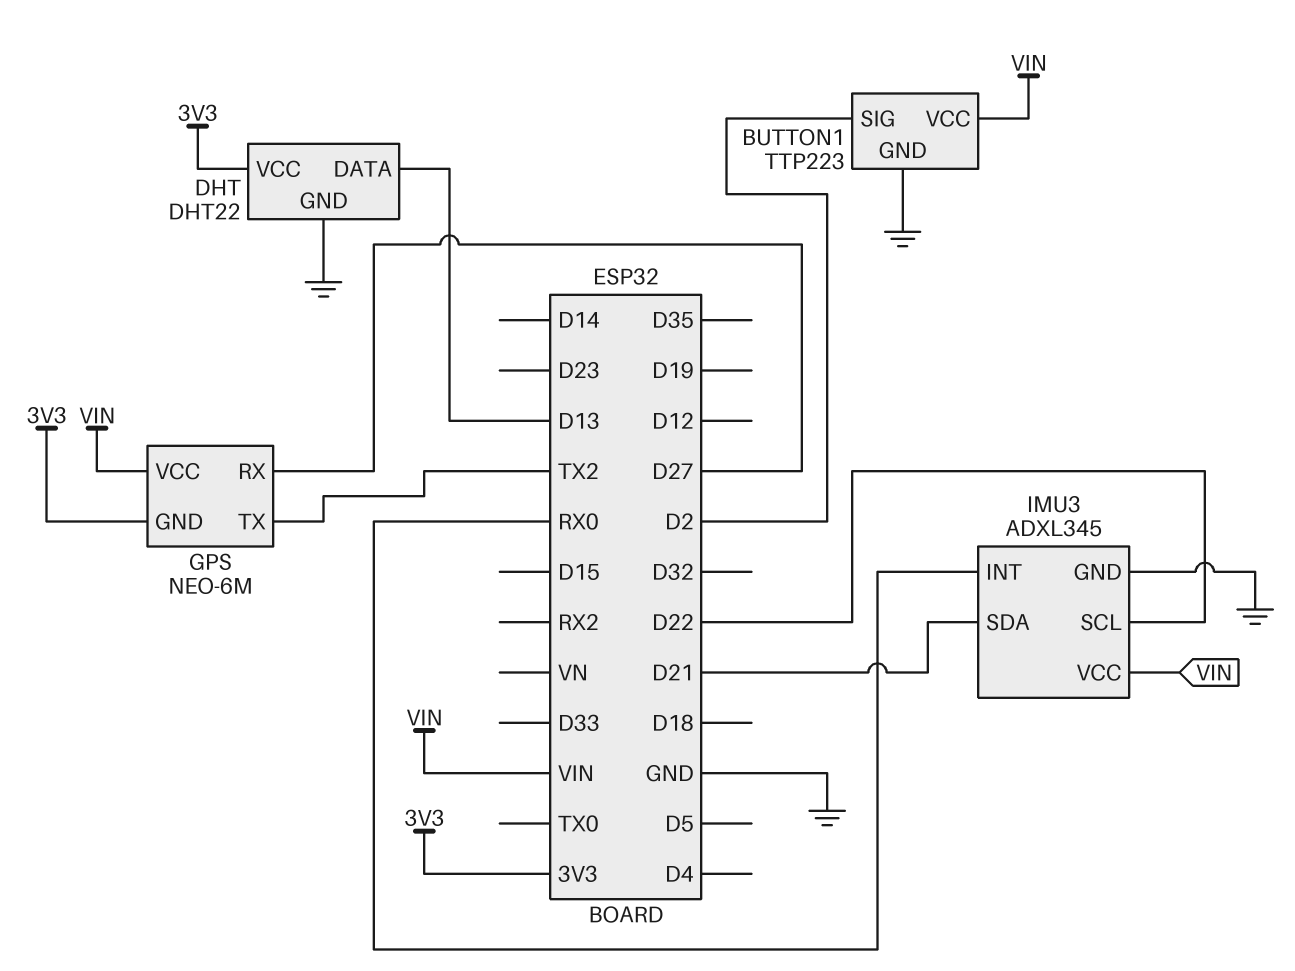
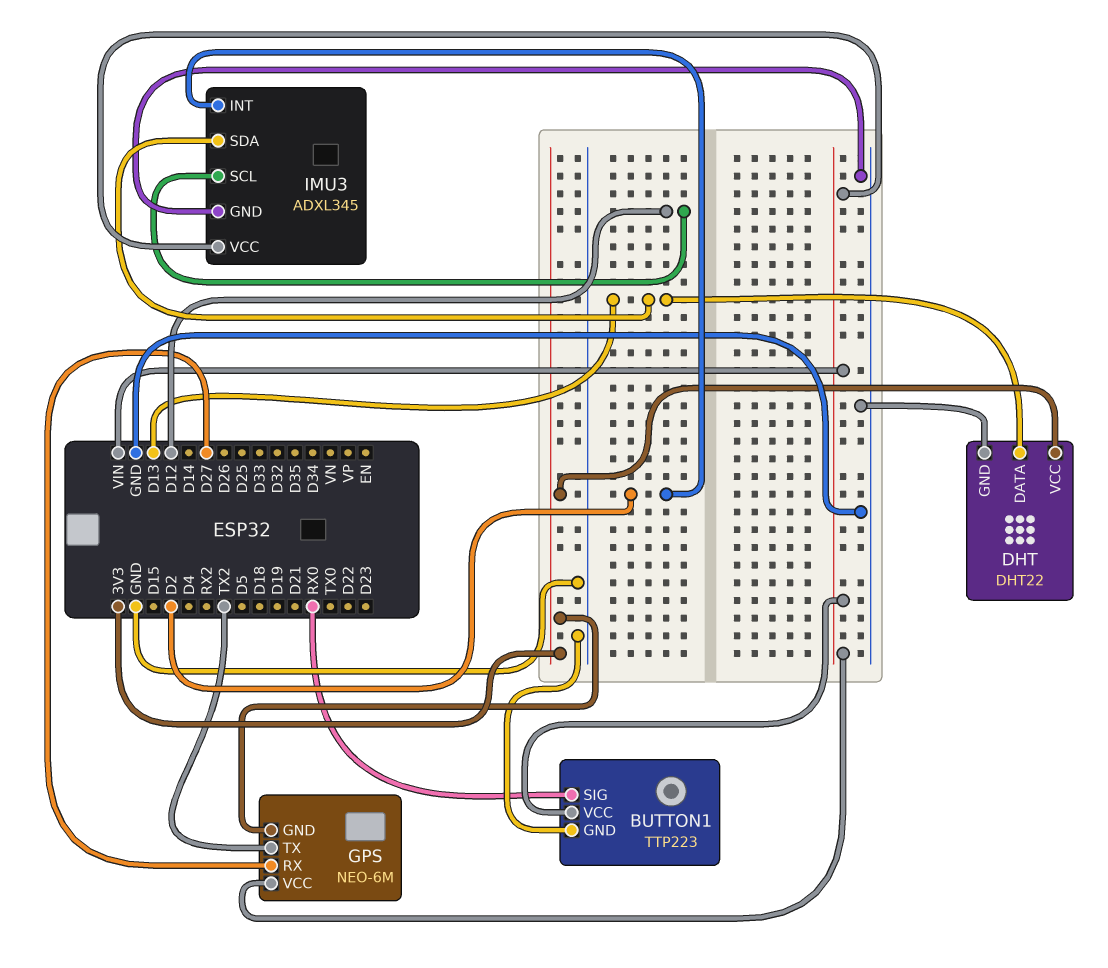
BUTTON1 pin SIG: D2 -> RX0
IMU3 pin INT: RX0 -> D2
IMU3 pin SCL: D22 -> D12
IMU3 pin SDA: D21 -> D13

